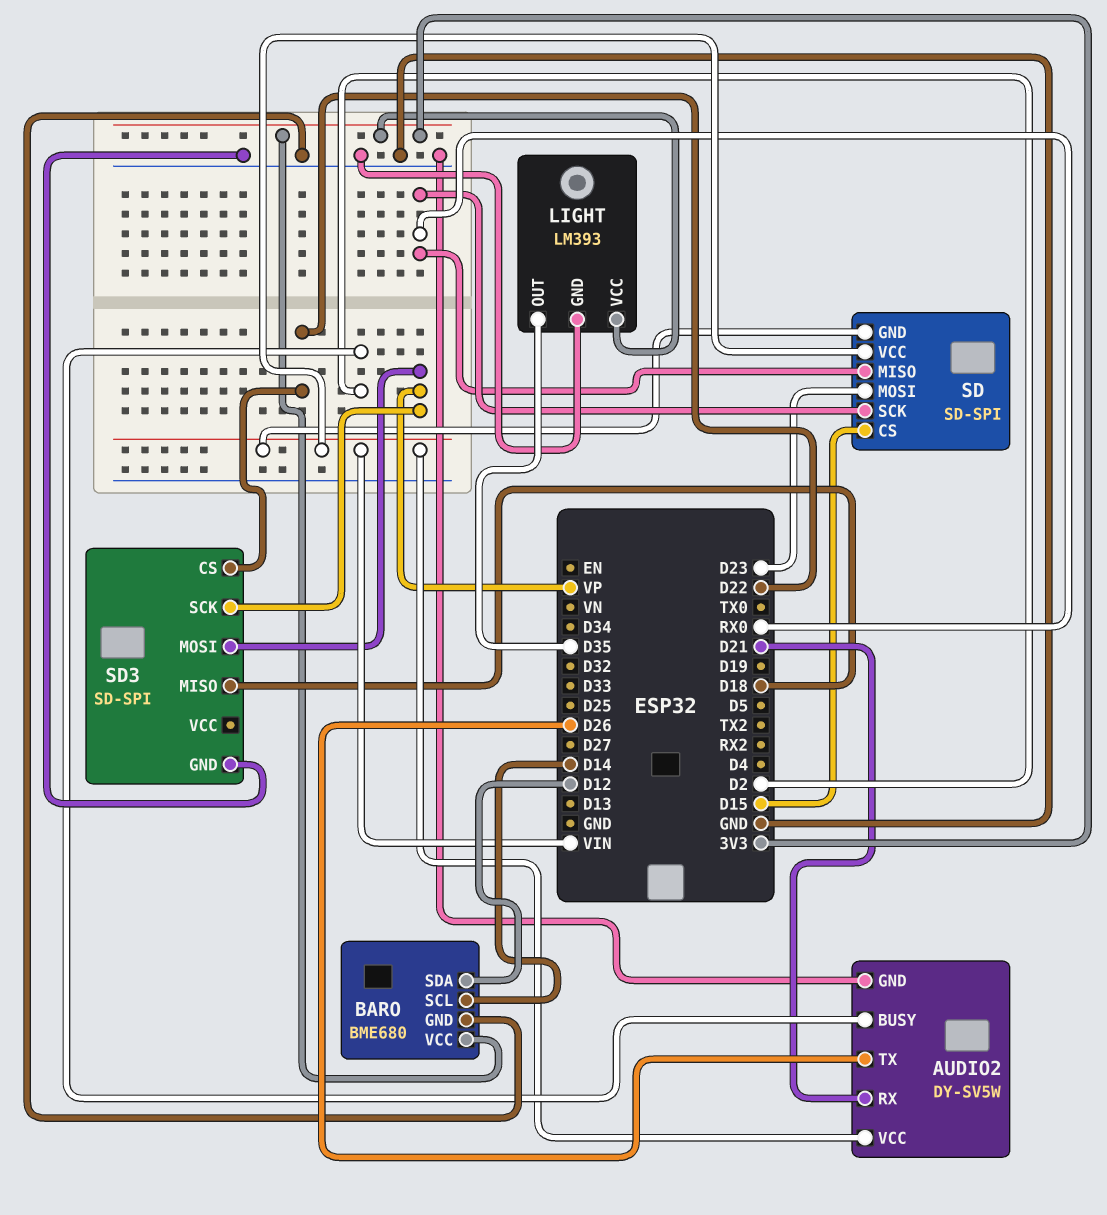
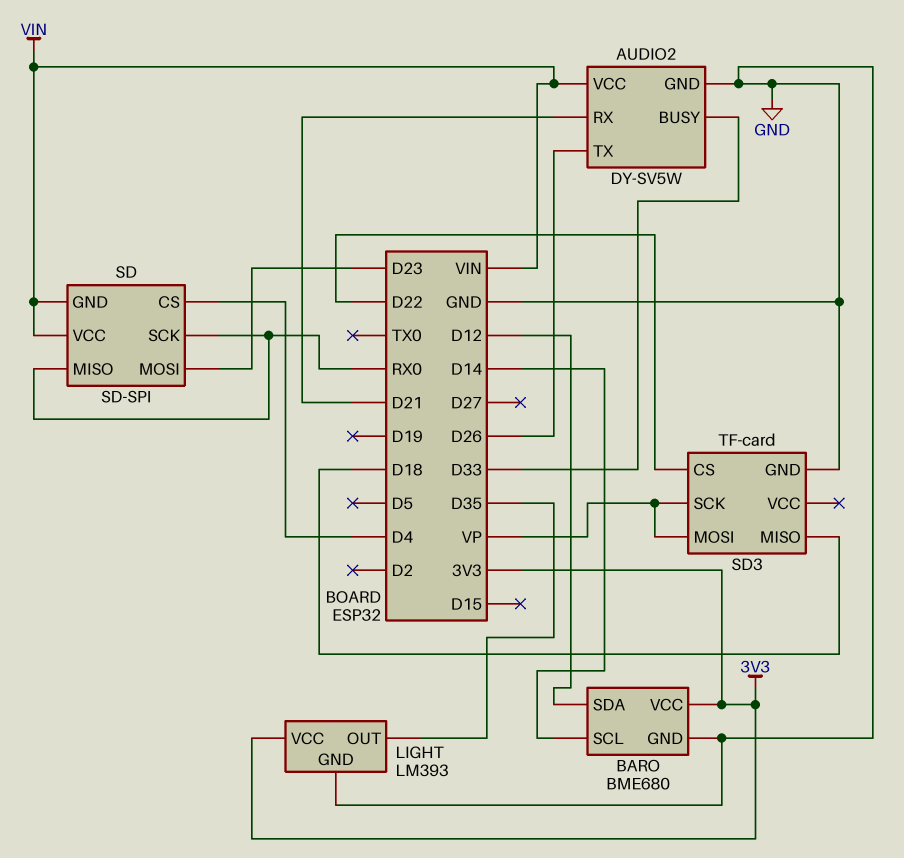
AUDIO2 pin BUSY: D2 -> D33
SD pin CS: D15 -> D4
SD3: SD-SPI -> TF-card

